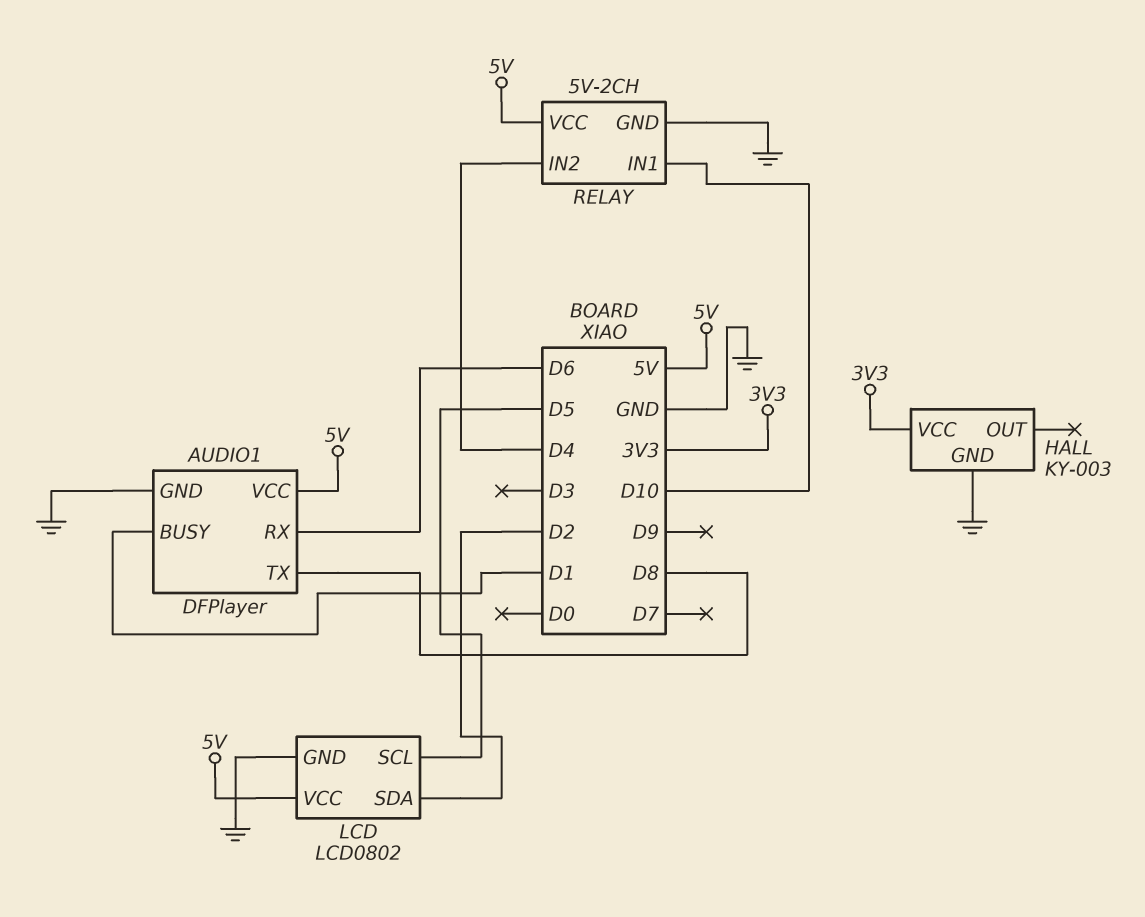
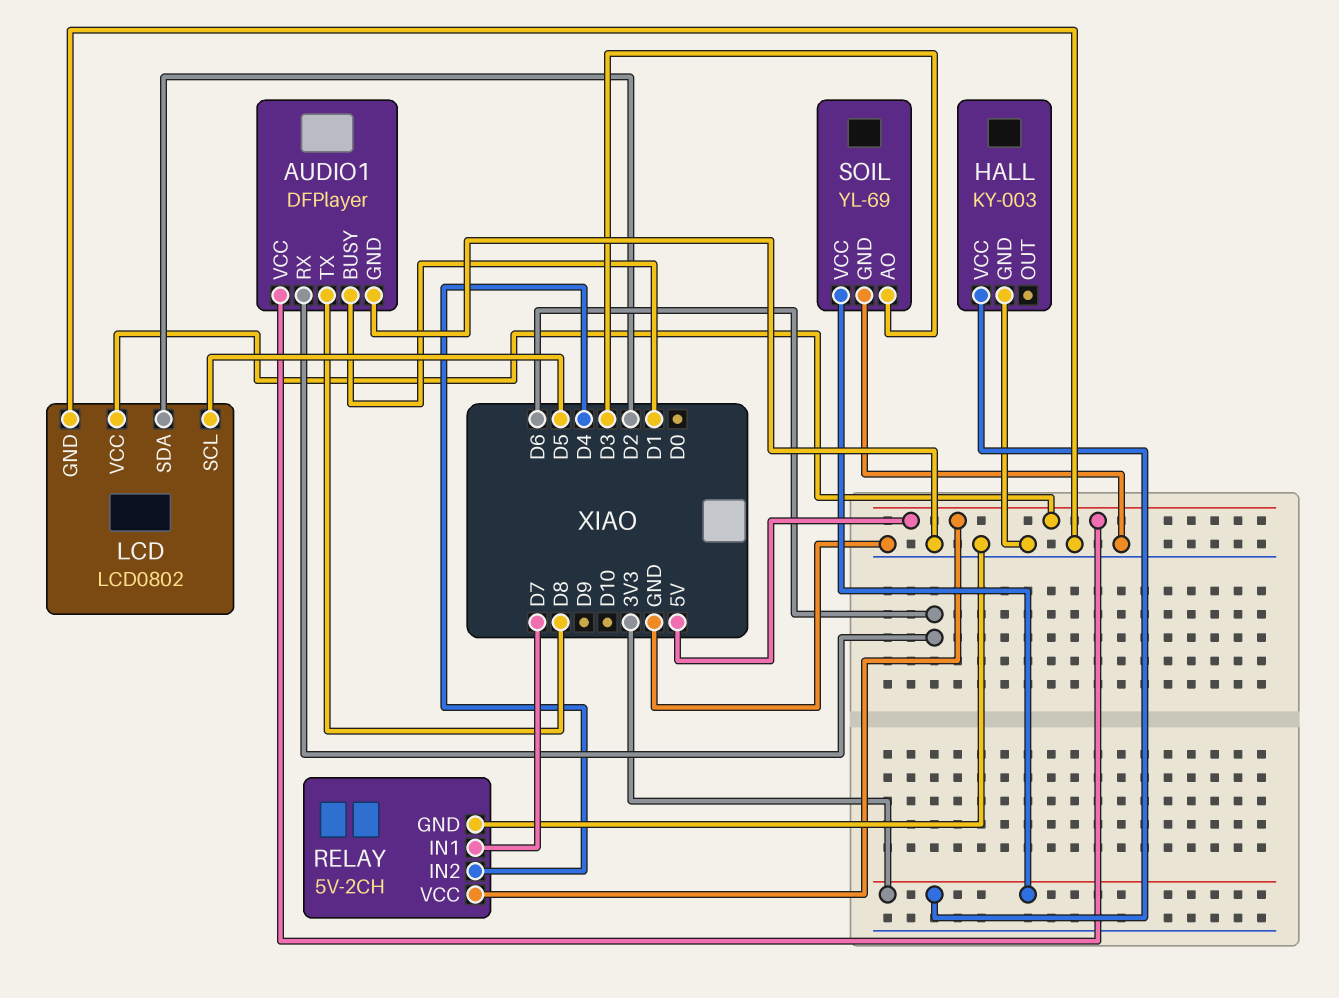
RELAY pin IN1: D10 -> D7
SOIL: none -> YL-69
SOIL pin AO: none -> D3
SOIL pin GND: none -> GND
SOIL pin VCC: none -> 3V3

